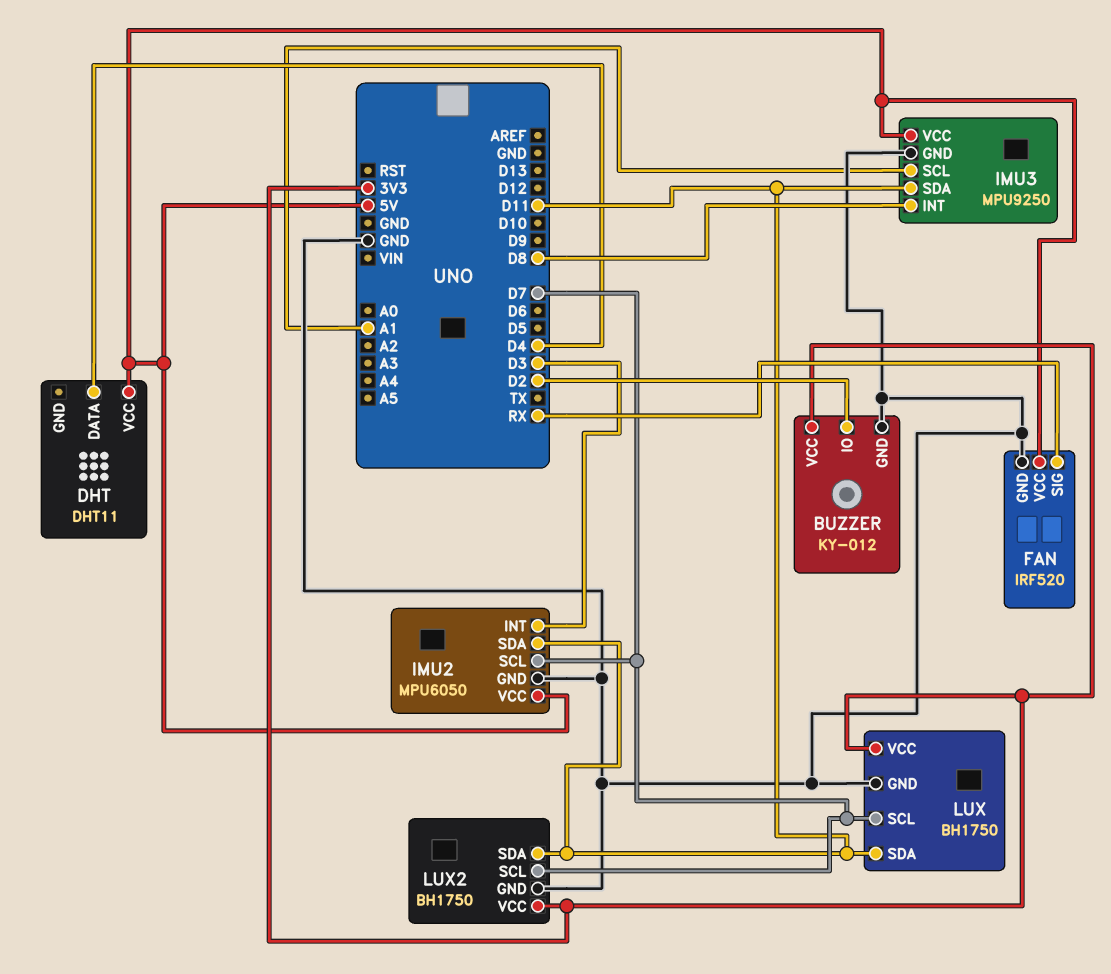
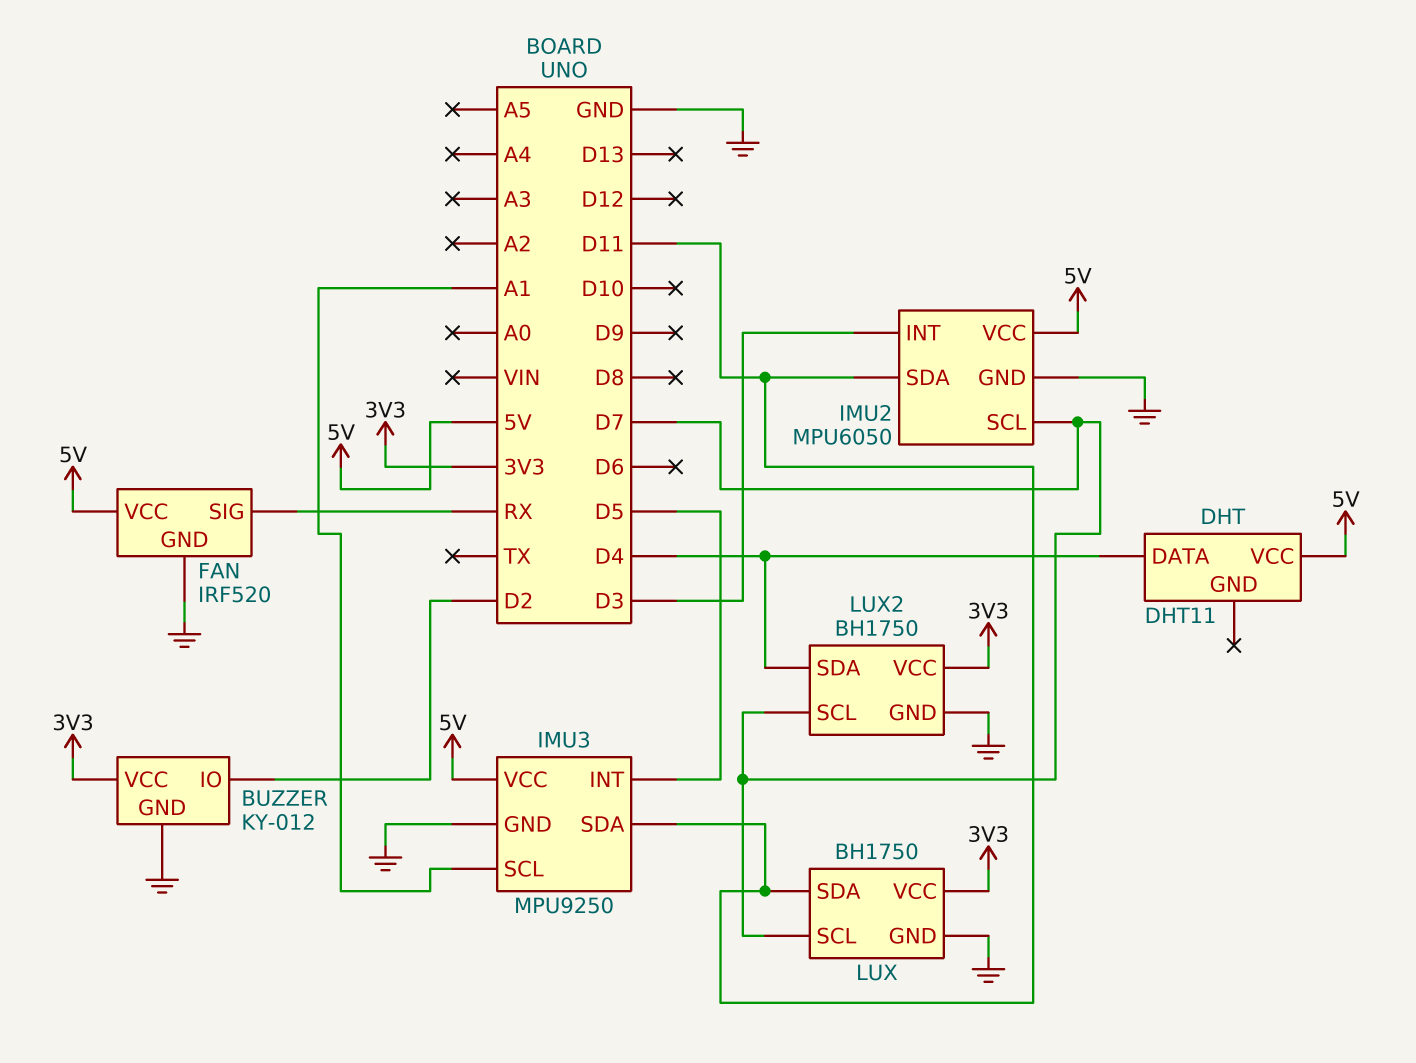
IMU3 pin INT: D8 -> D5
LUX2 pin SDA: D11 -> D4

